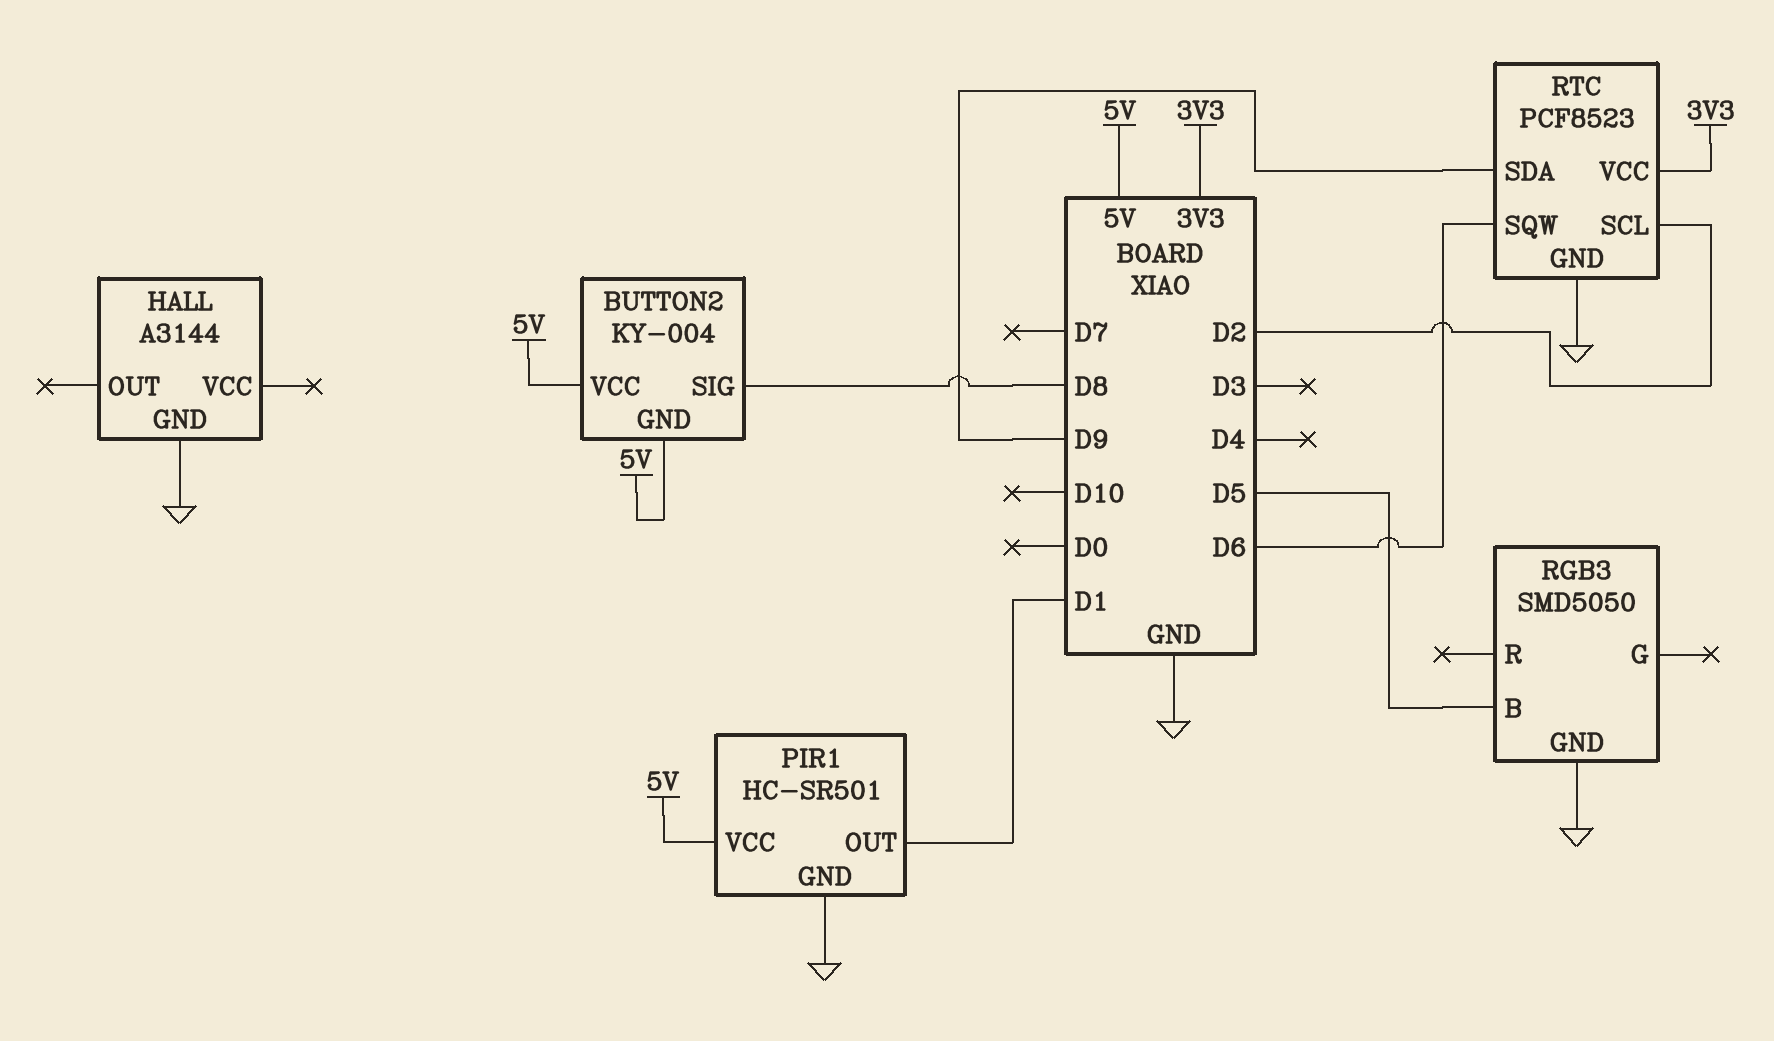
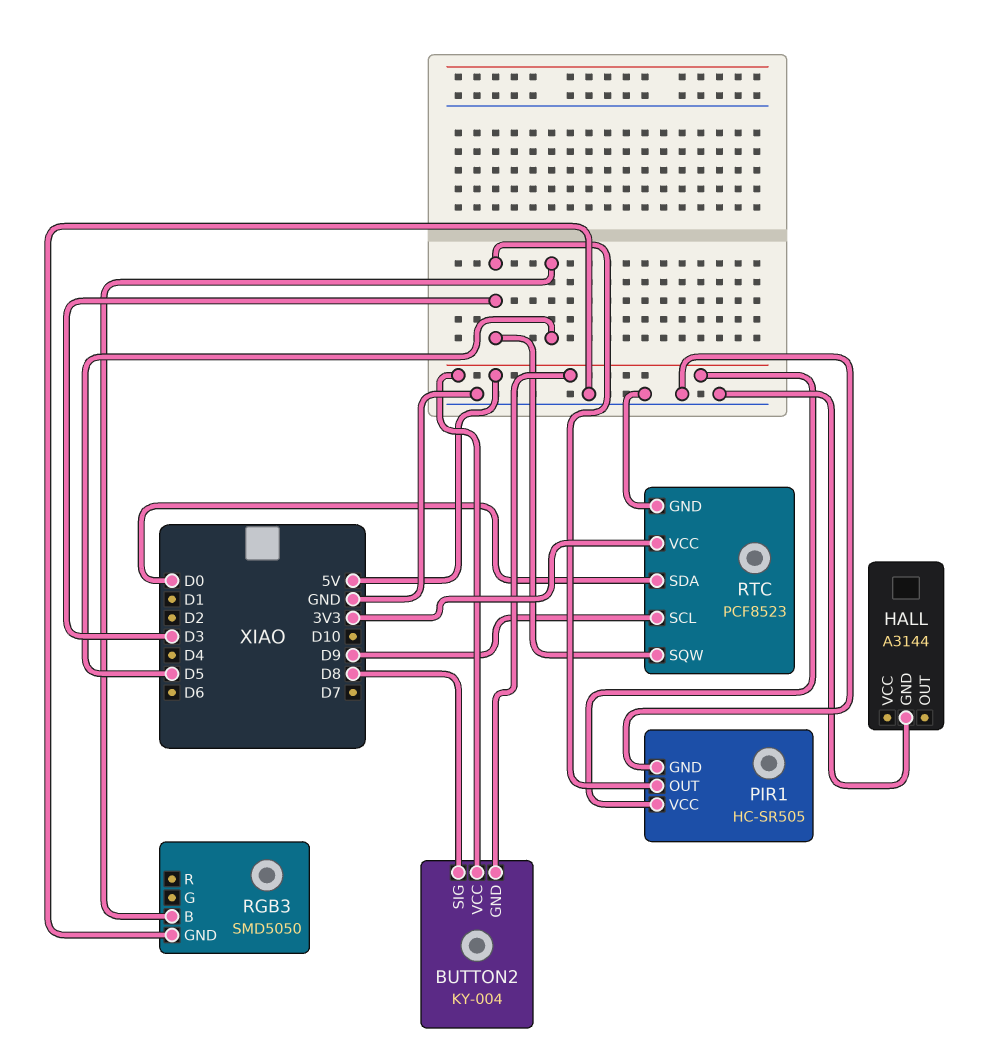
PIR1: HC-SR501 -> HC-SR505
PIR1 pin OUT: D1 -> D3
RTC pin SCL: D2 -> D9
RTC pin SDA: D9 -> D0
RTC pin SQW: D6 -> D3

